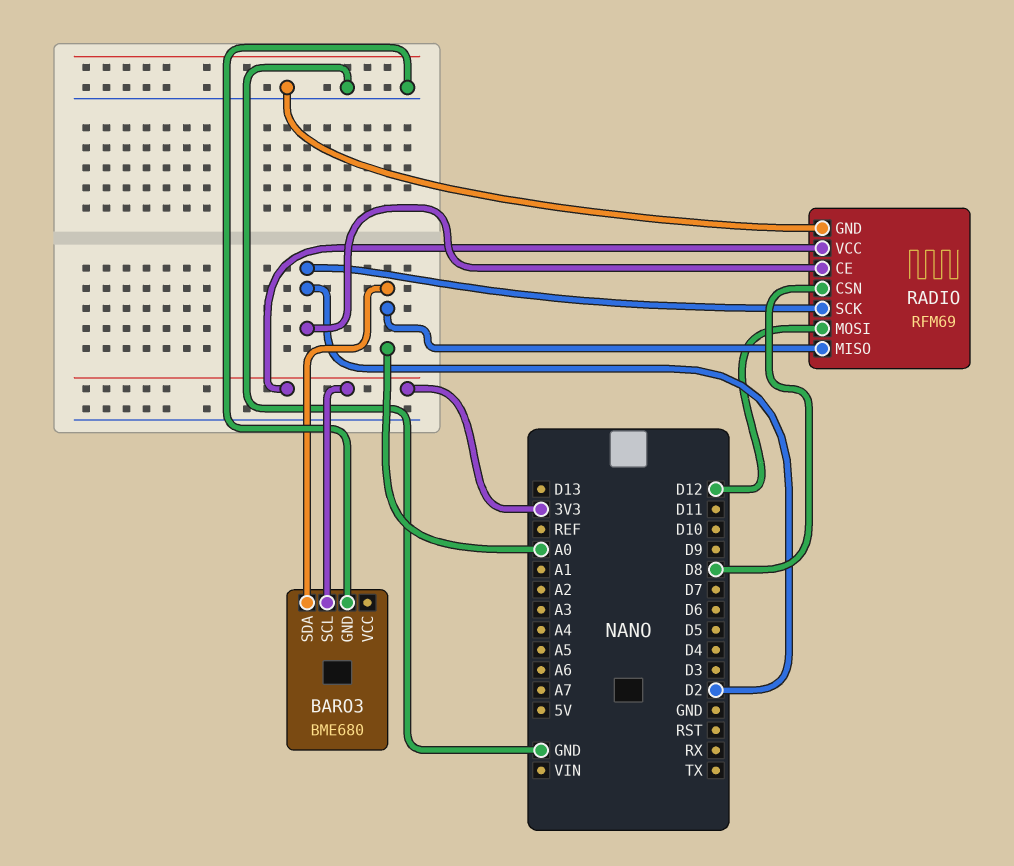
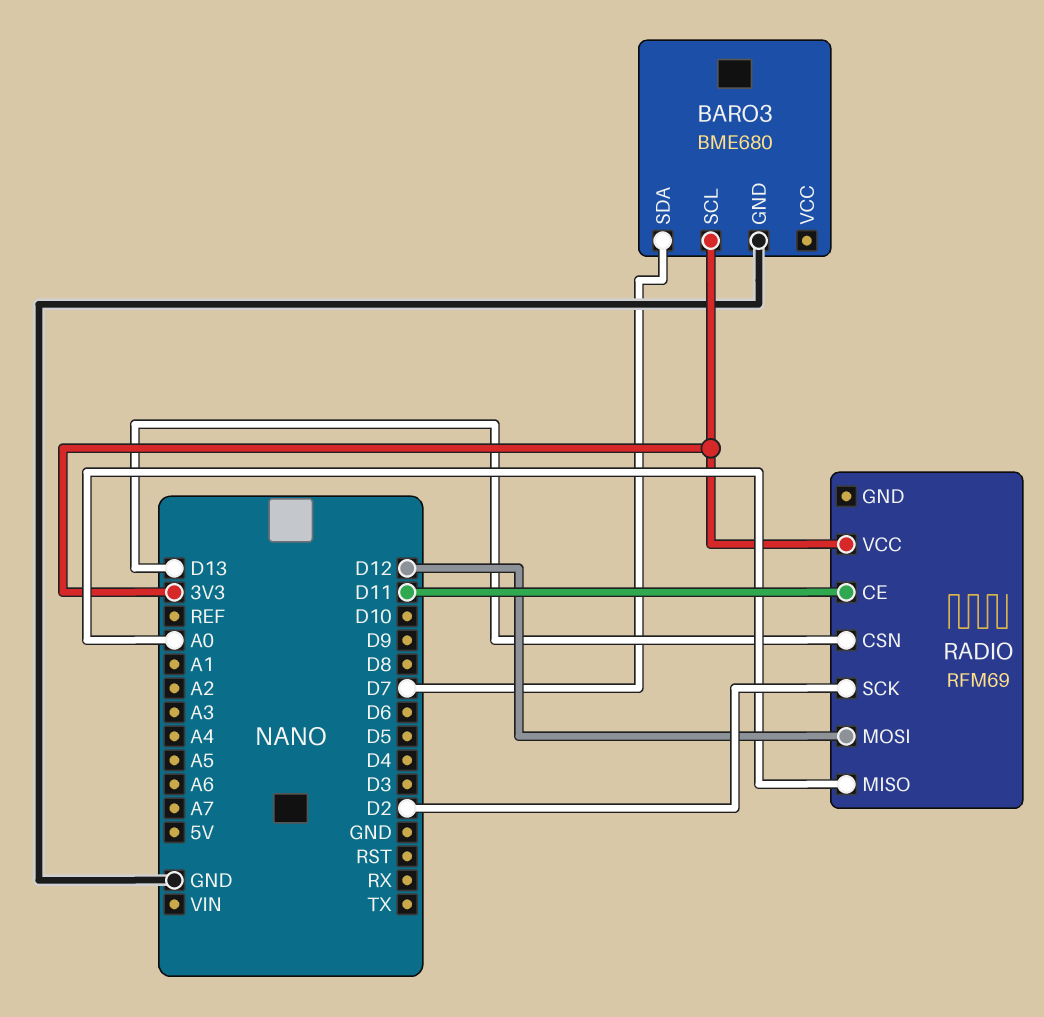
BARO3 pin SDA: A0 -> D7
RADIO pin CE: D2 -> D11
RADIO pin CSN: D8 -> D13
RADIO pin GND: GND -> none

